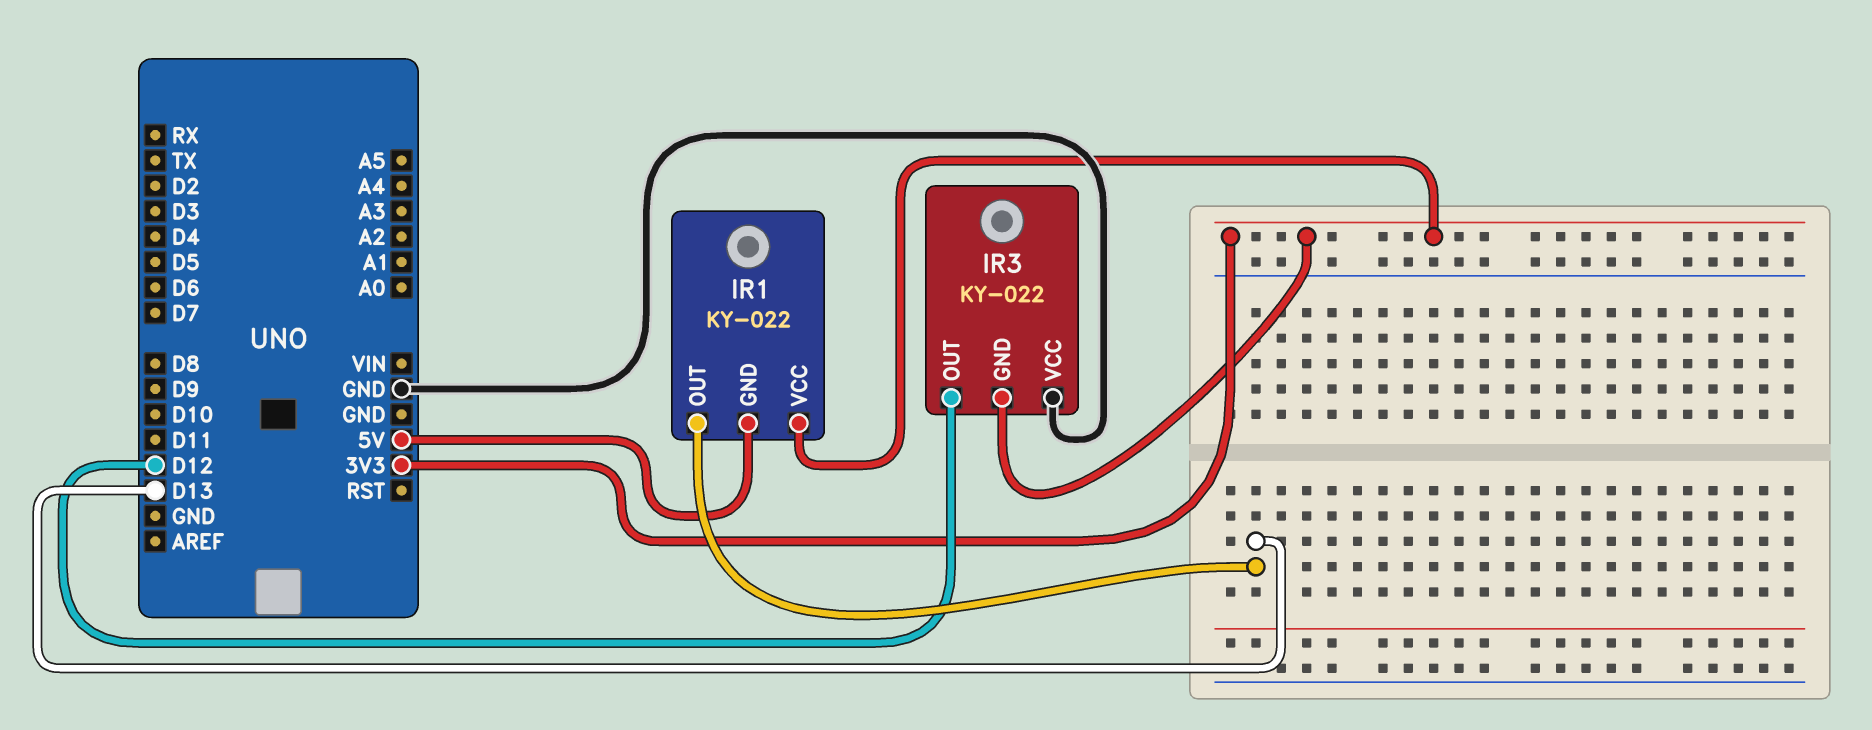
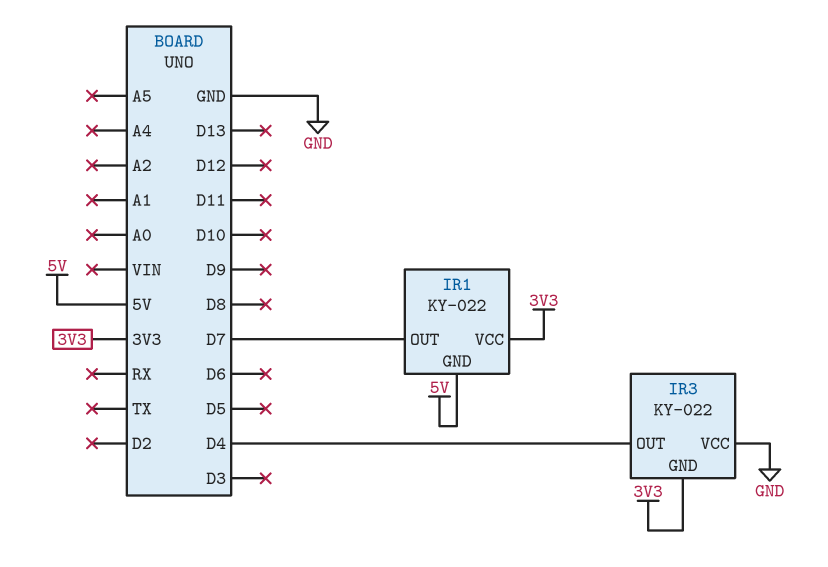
IR1 pin OUT: D13 -> D7
IR3 pin OUT: D12 -> D4

